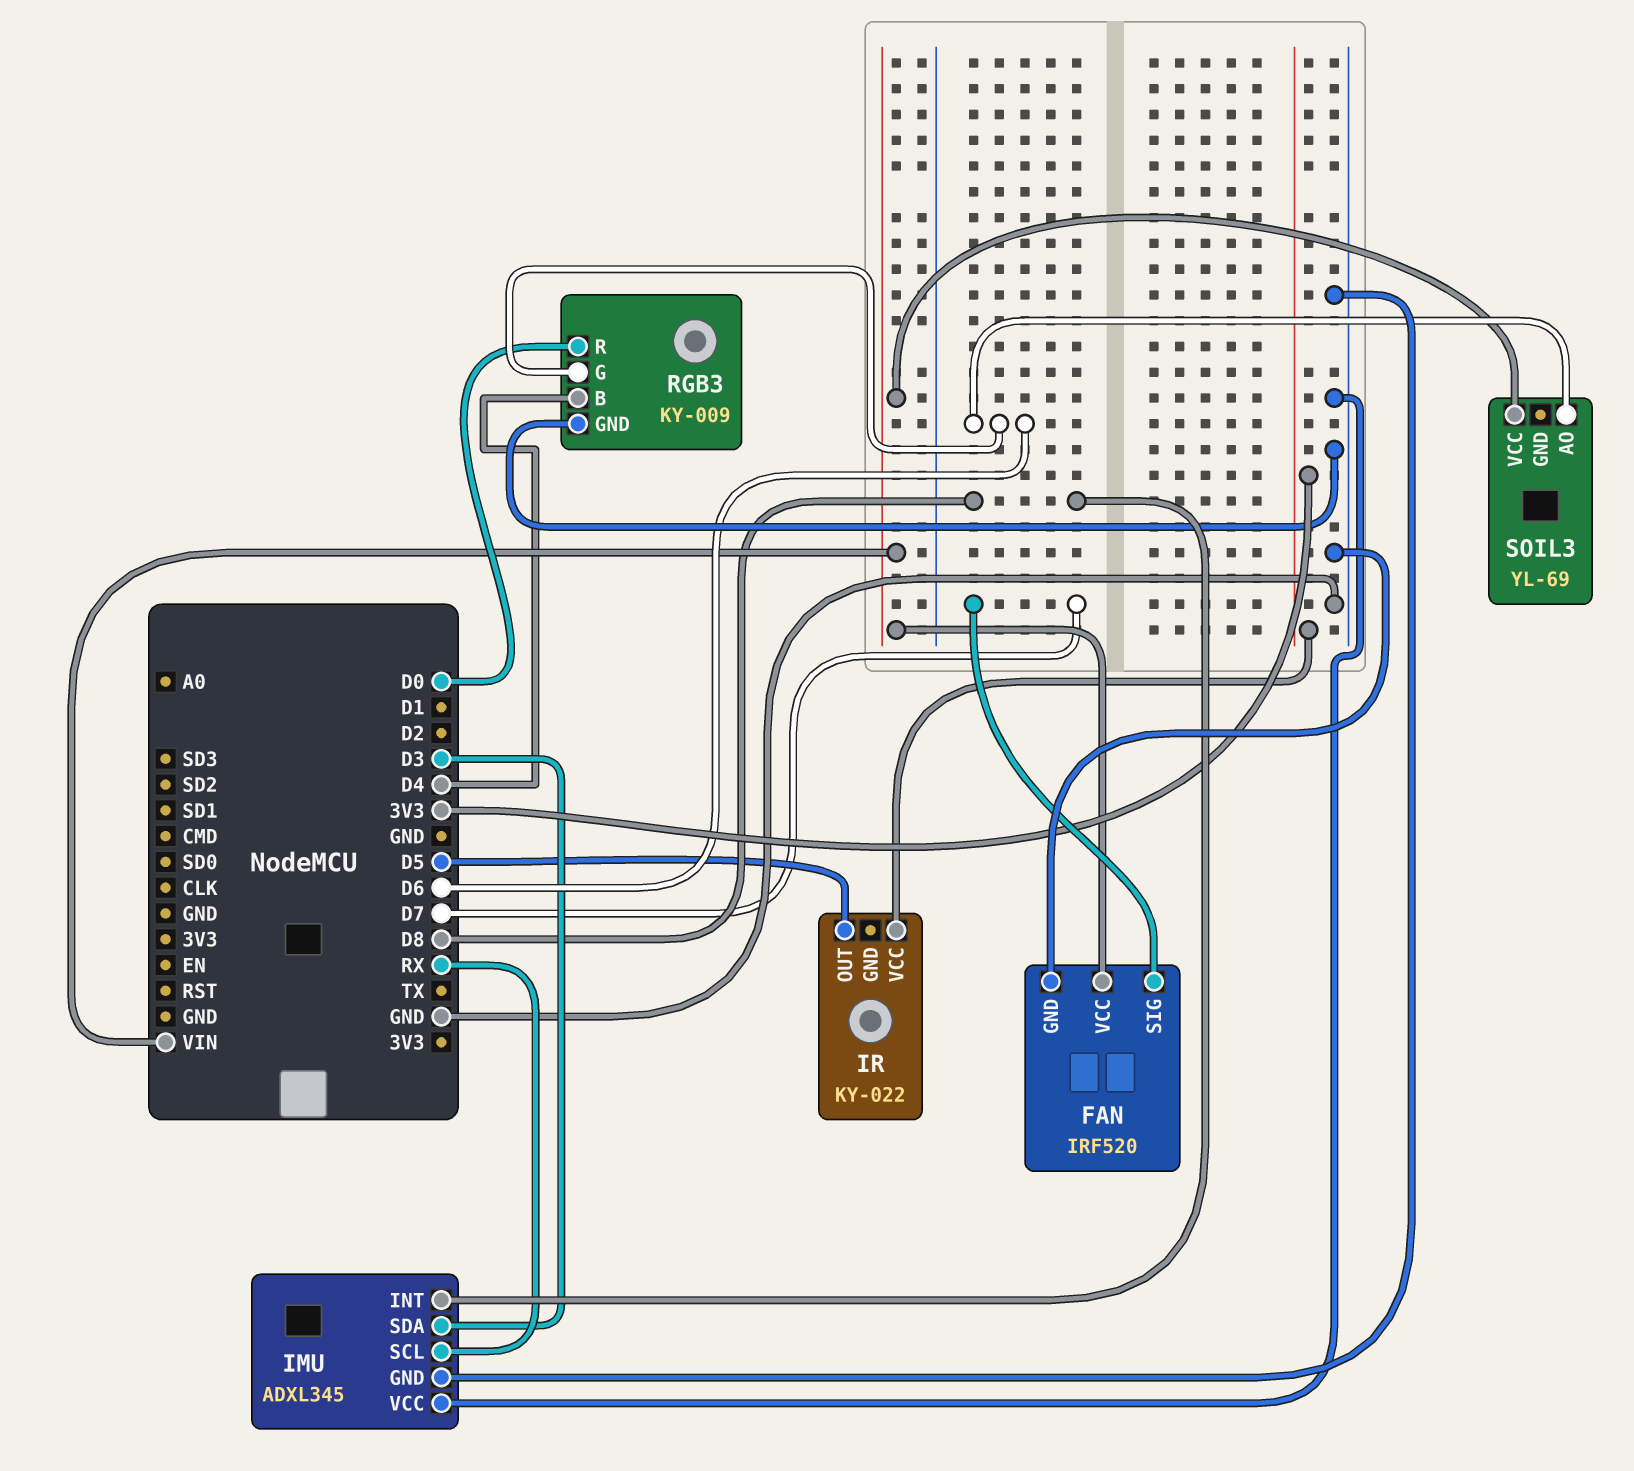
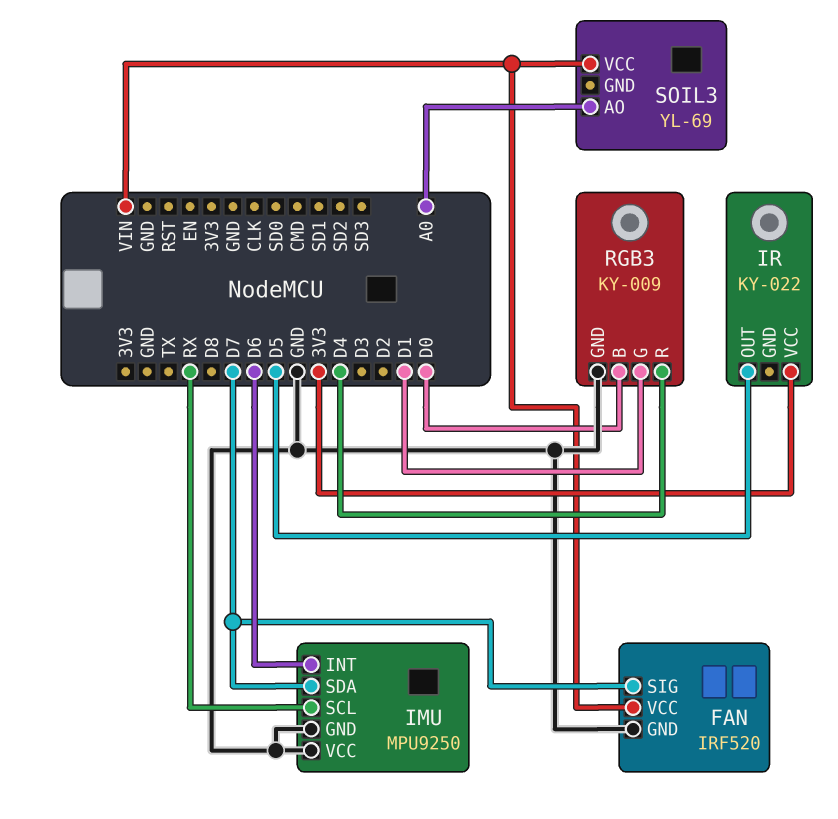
IMU: ADXL345 -> MPU9250
IMU pin INT: D8 -> D6
IMU pin SDA: D3 -> D7
RGB3 pin B: D4 -> D0
RGB3 pin G: D6 -> D1
RGB3 pin R: D0 -> D4
SOIL3 pin AO: D6 -> A0

